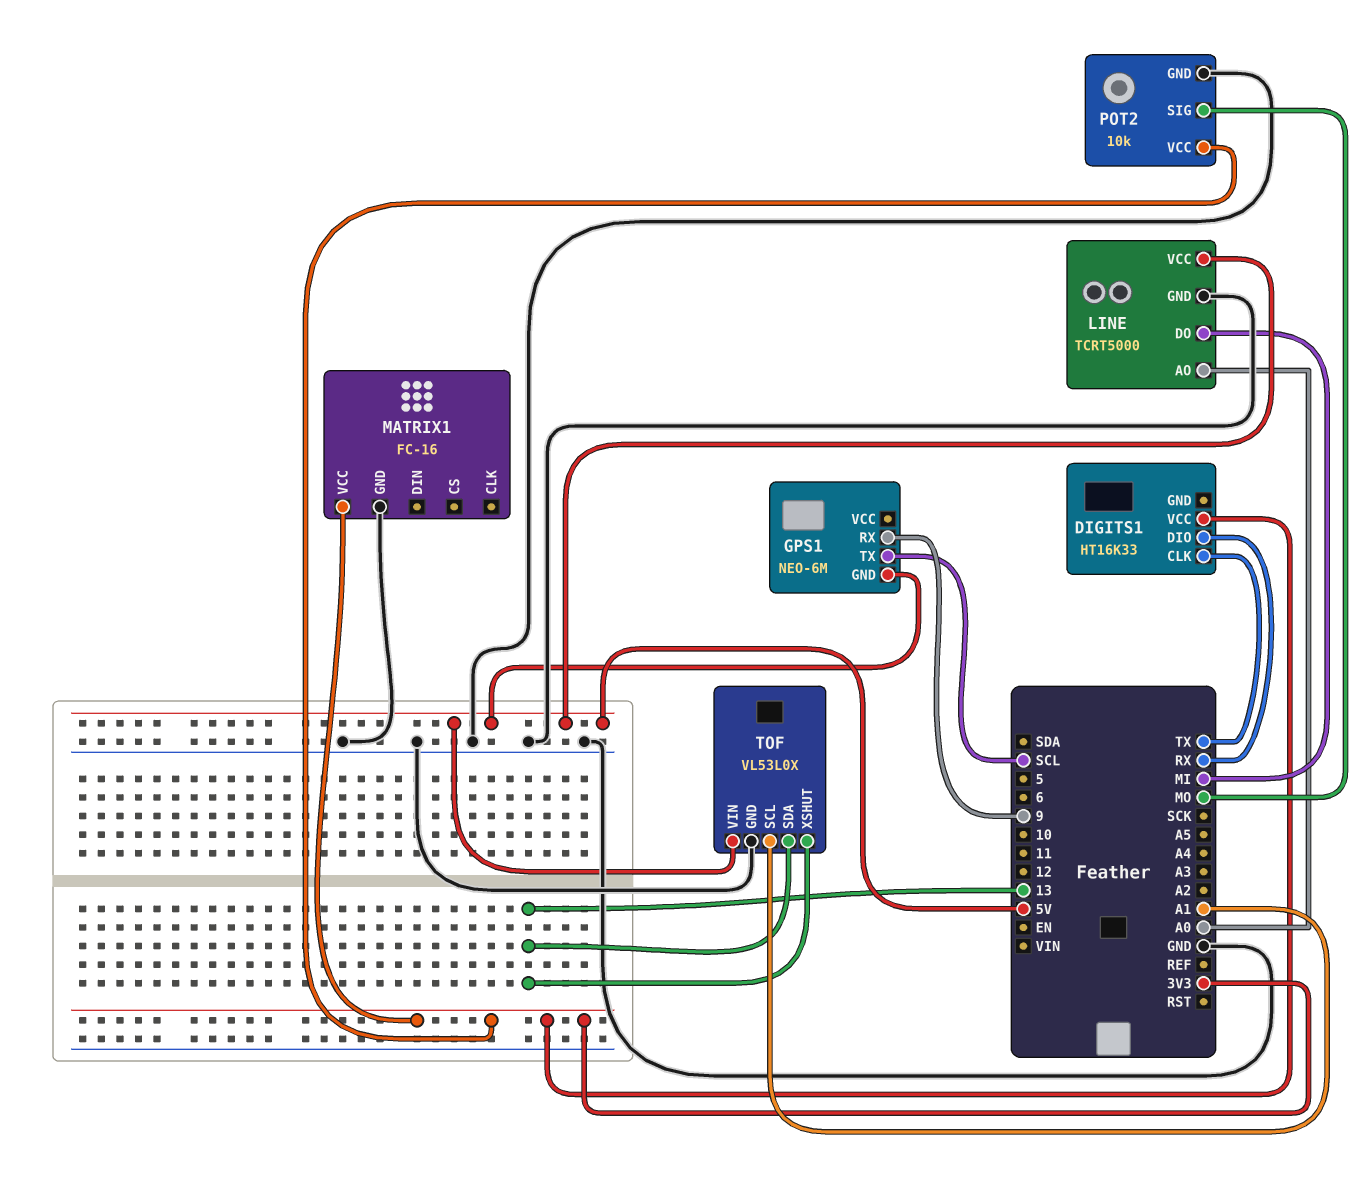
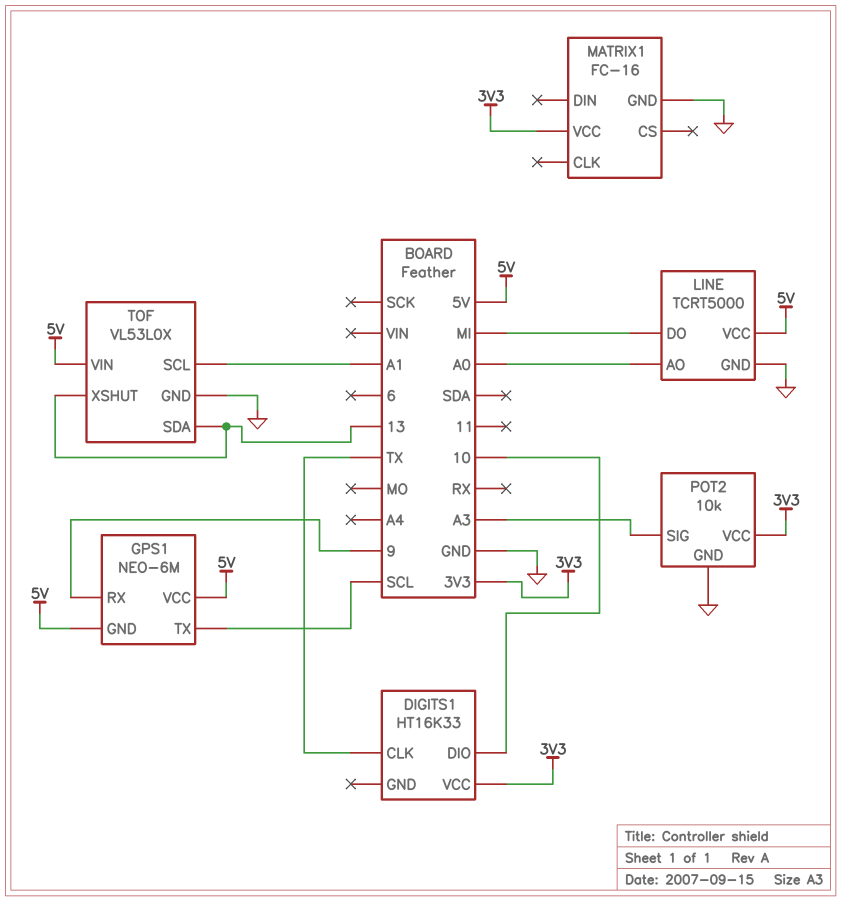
DIGITS1 pin DIO: RX -> 10
GPS1 pin VCC: none -> 5V
POT2 pin SIG: MO -> A3

